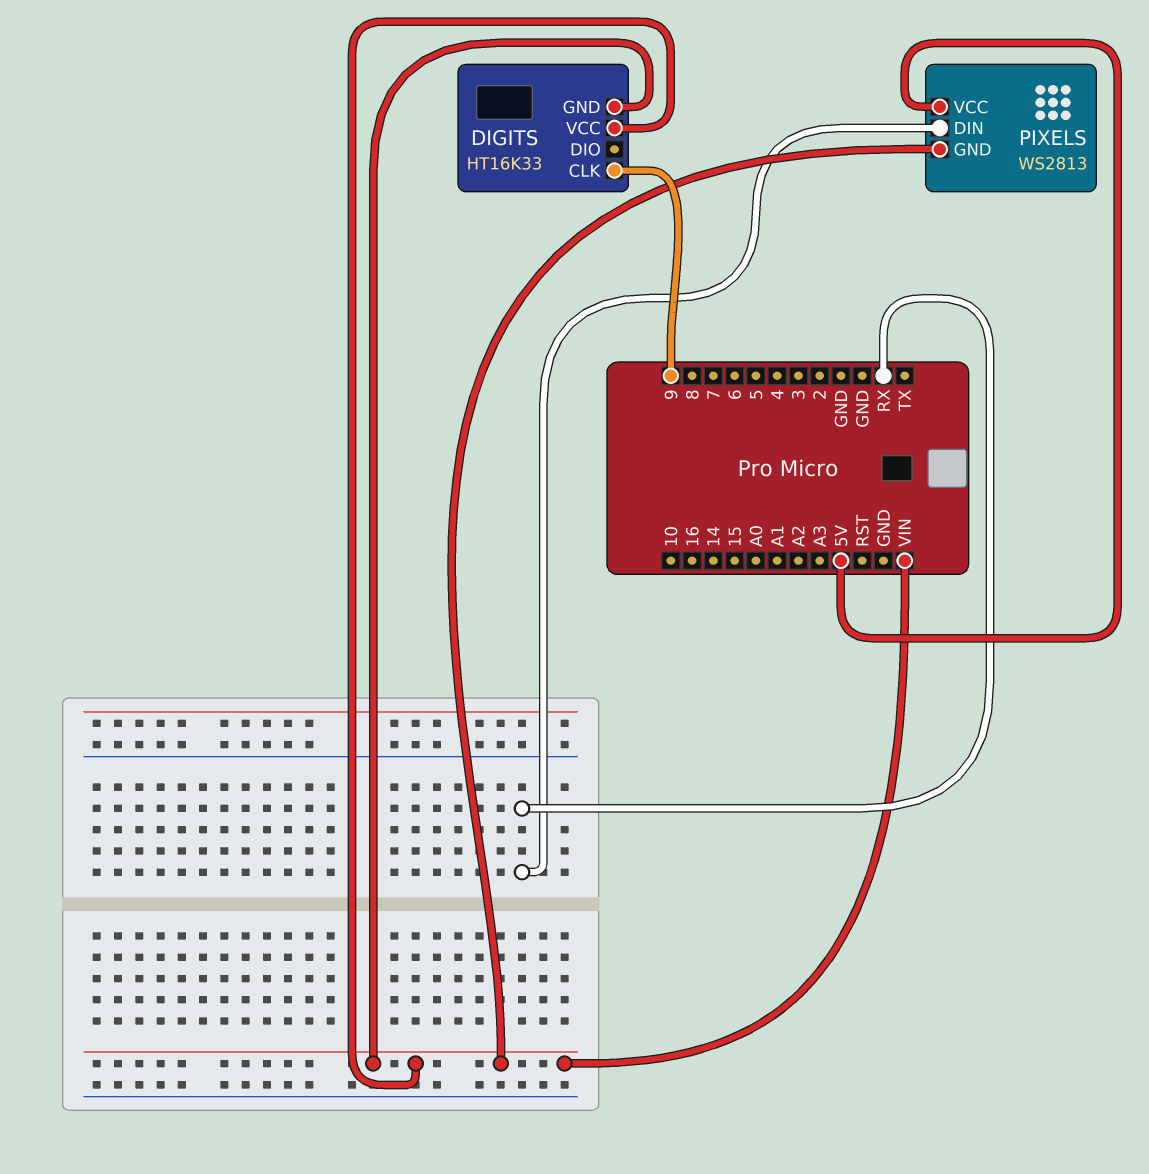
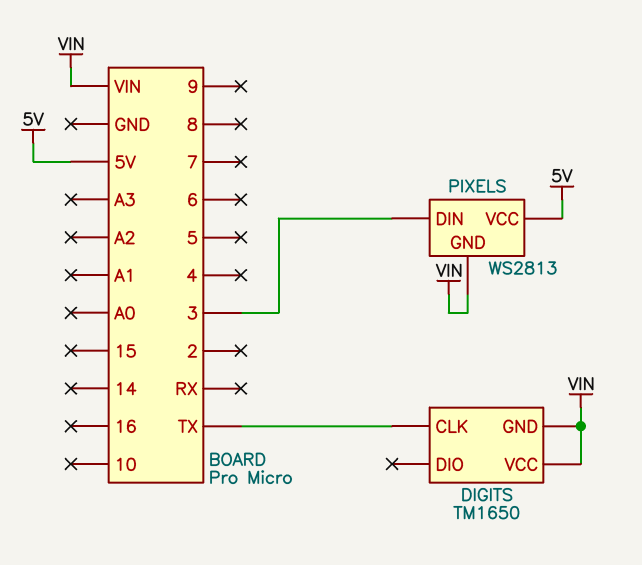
DIGITS: HT16K33 -> TM1650
DIGITS pin CLK: 9 -> TX
PIXELS pin DIN: RX -> 3

